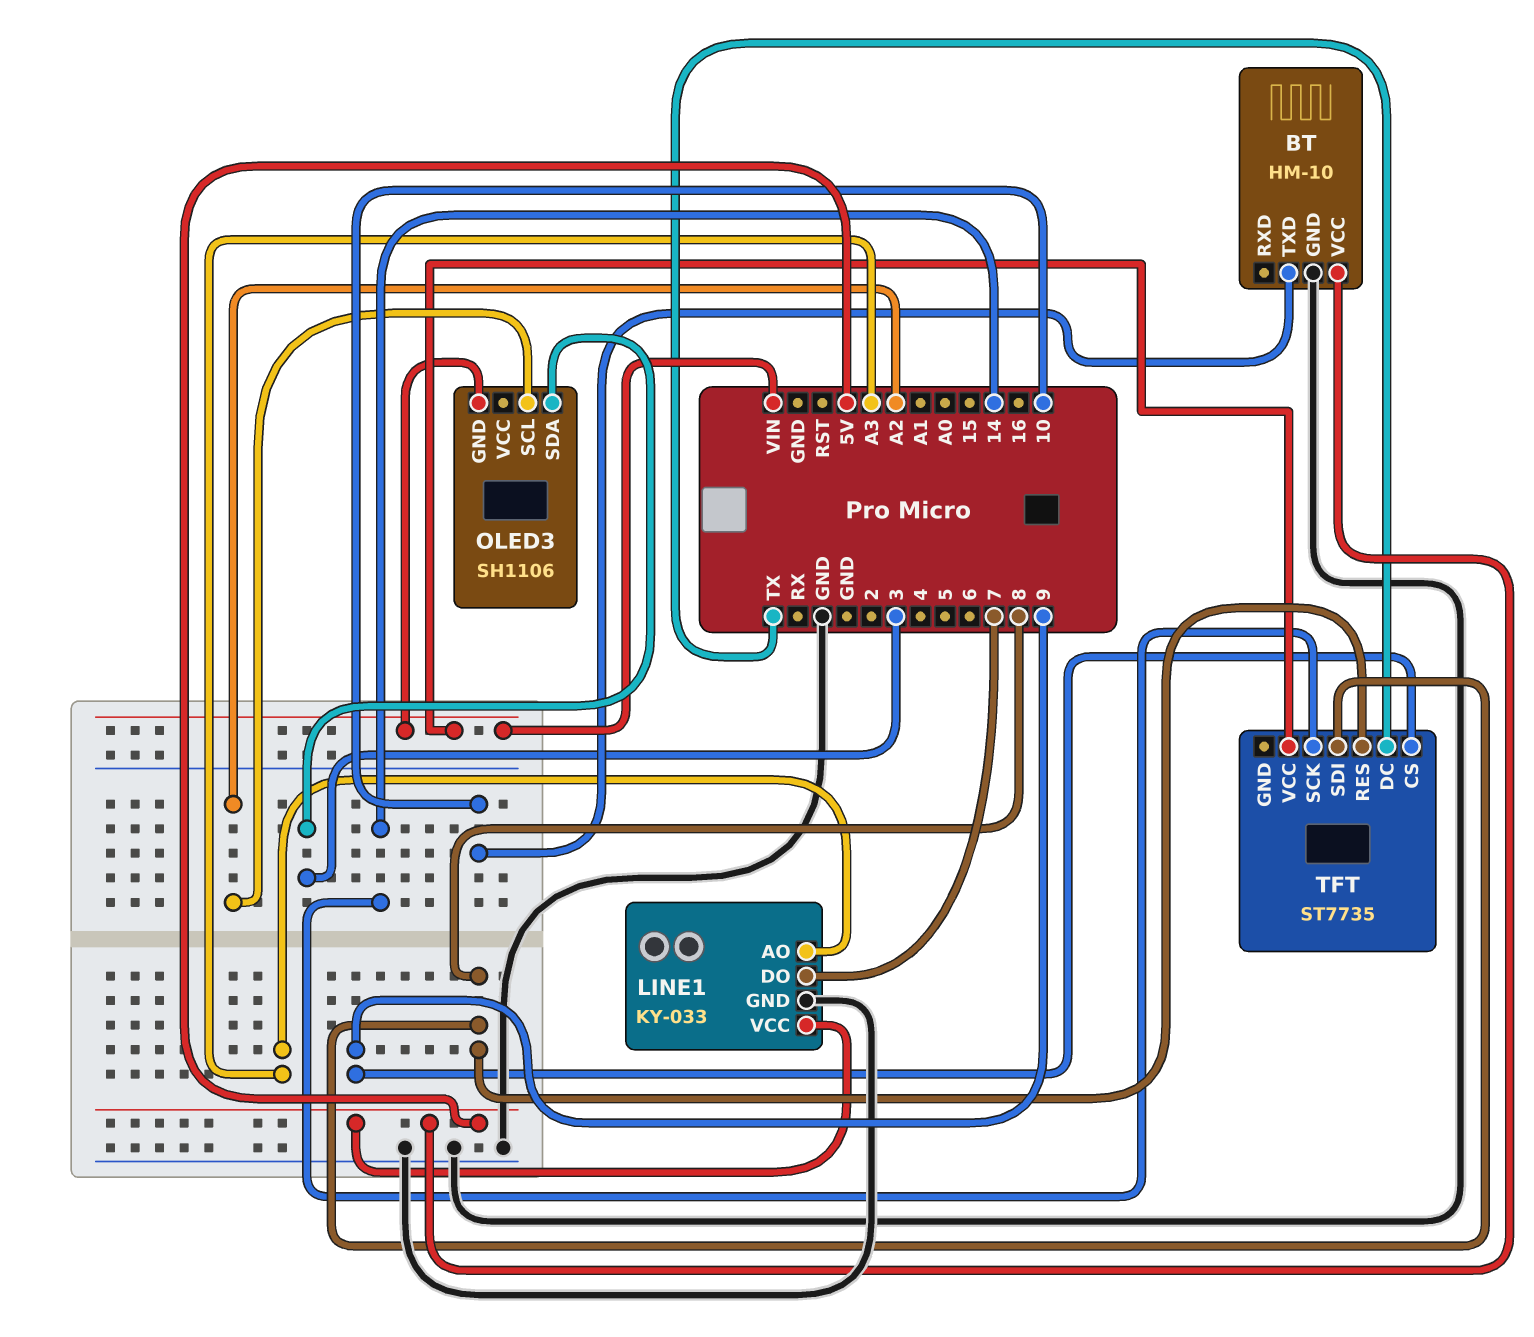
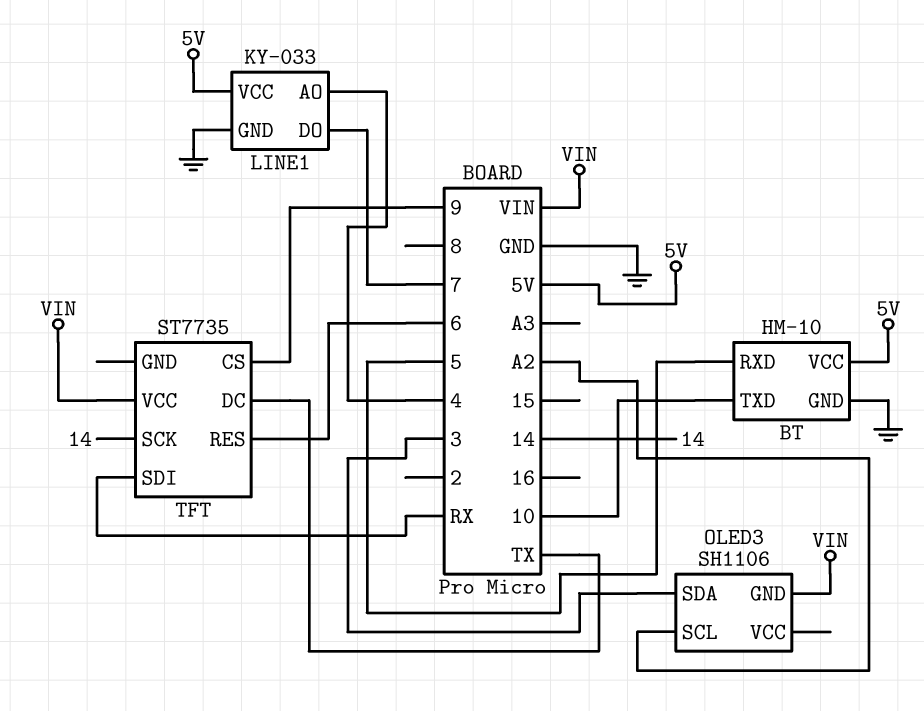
BT pin RXD: none -> 5
LINE1 pin AO: A3 -> 4
TFT pin RES: 8 -> 6
TFT pin SDI: 8 -> RX

